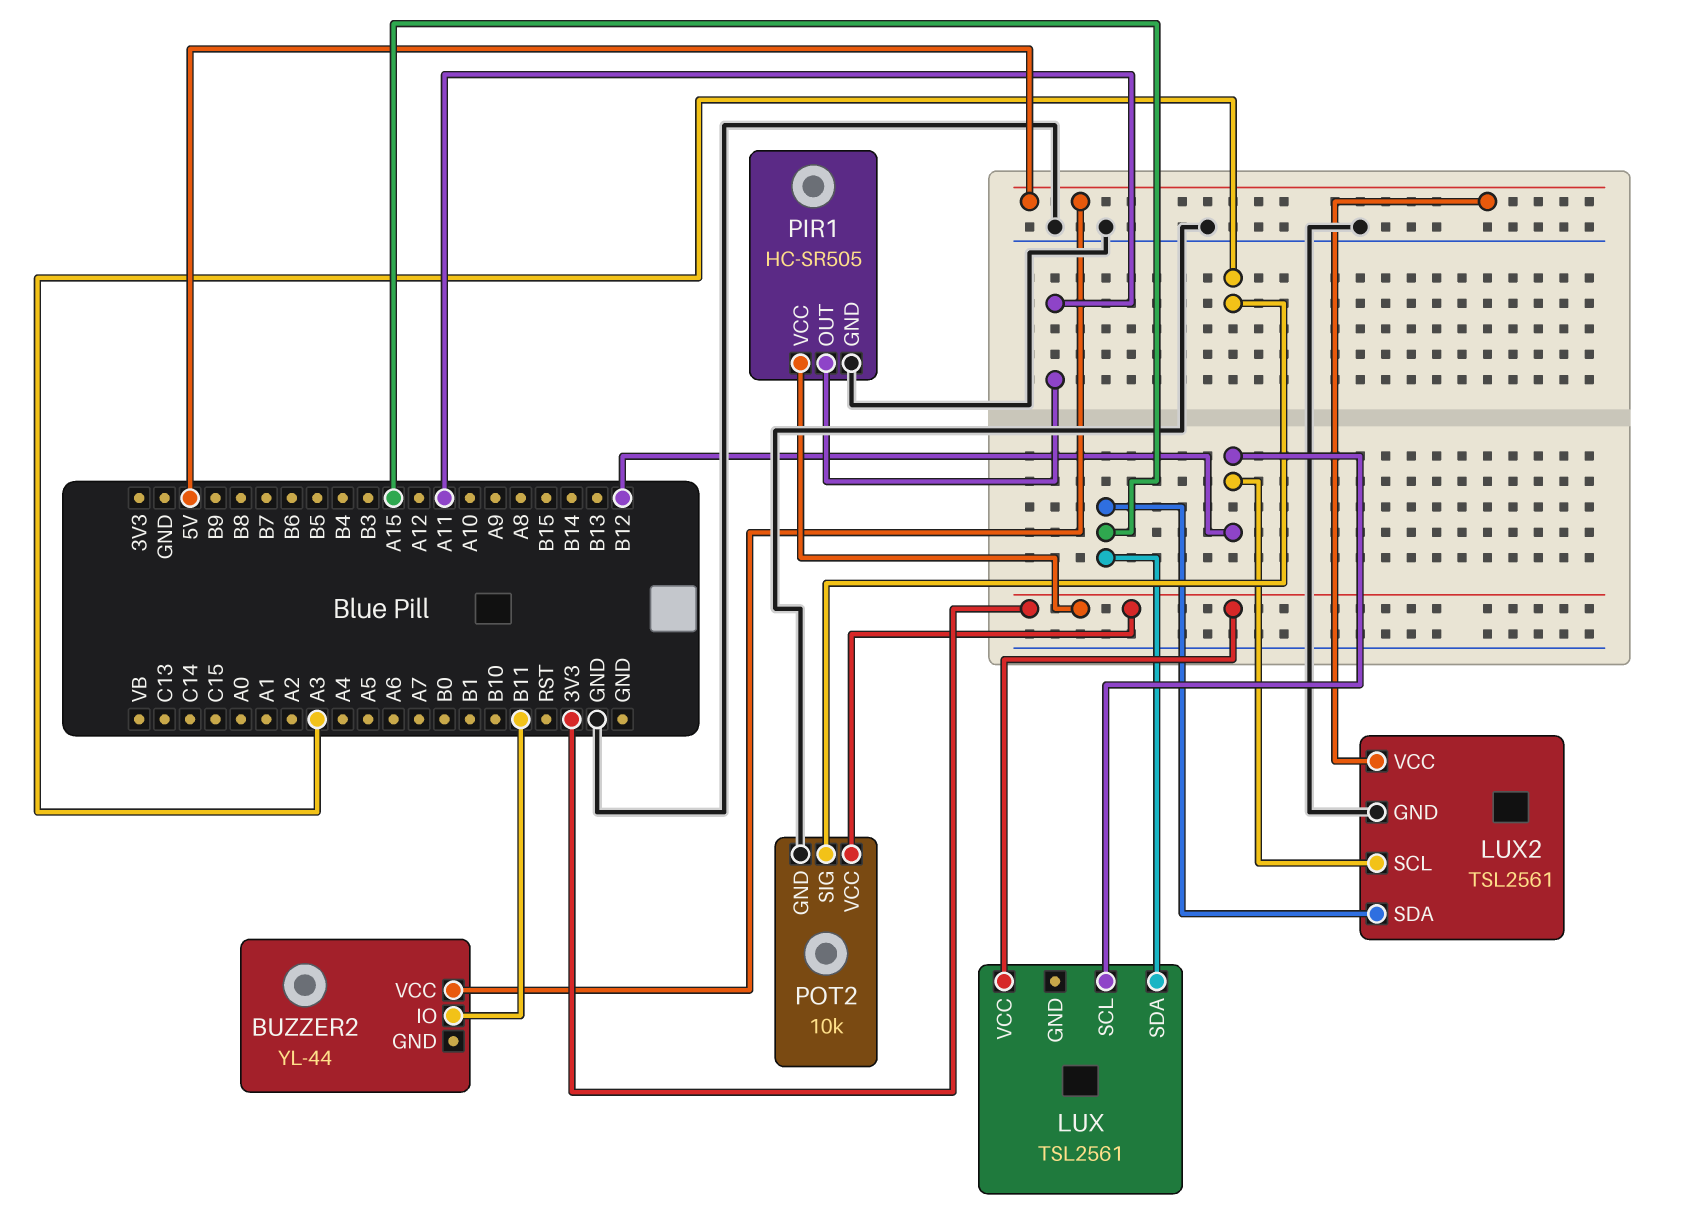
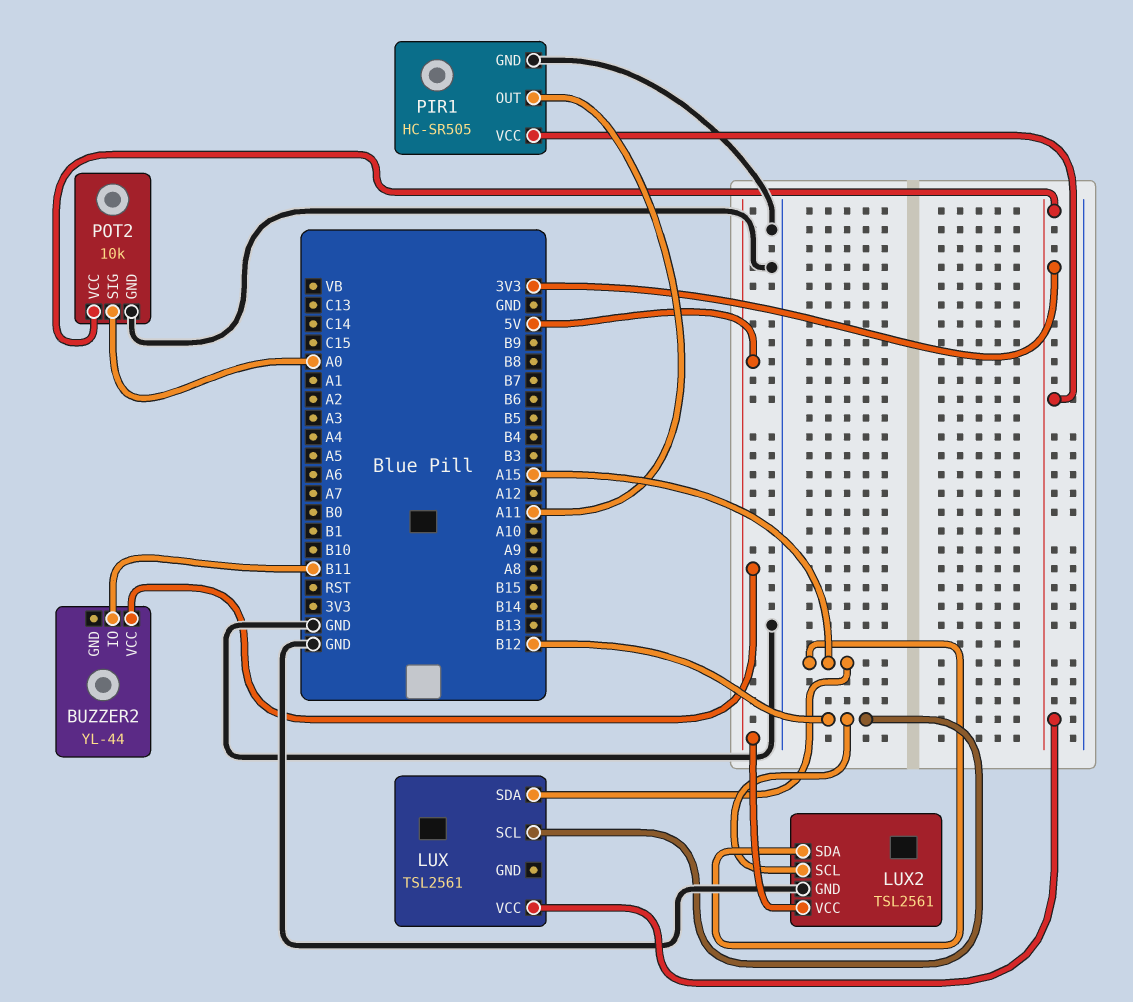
POT2 pin SIG: A3 -> A0

